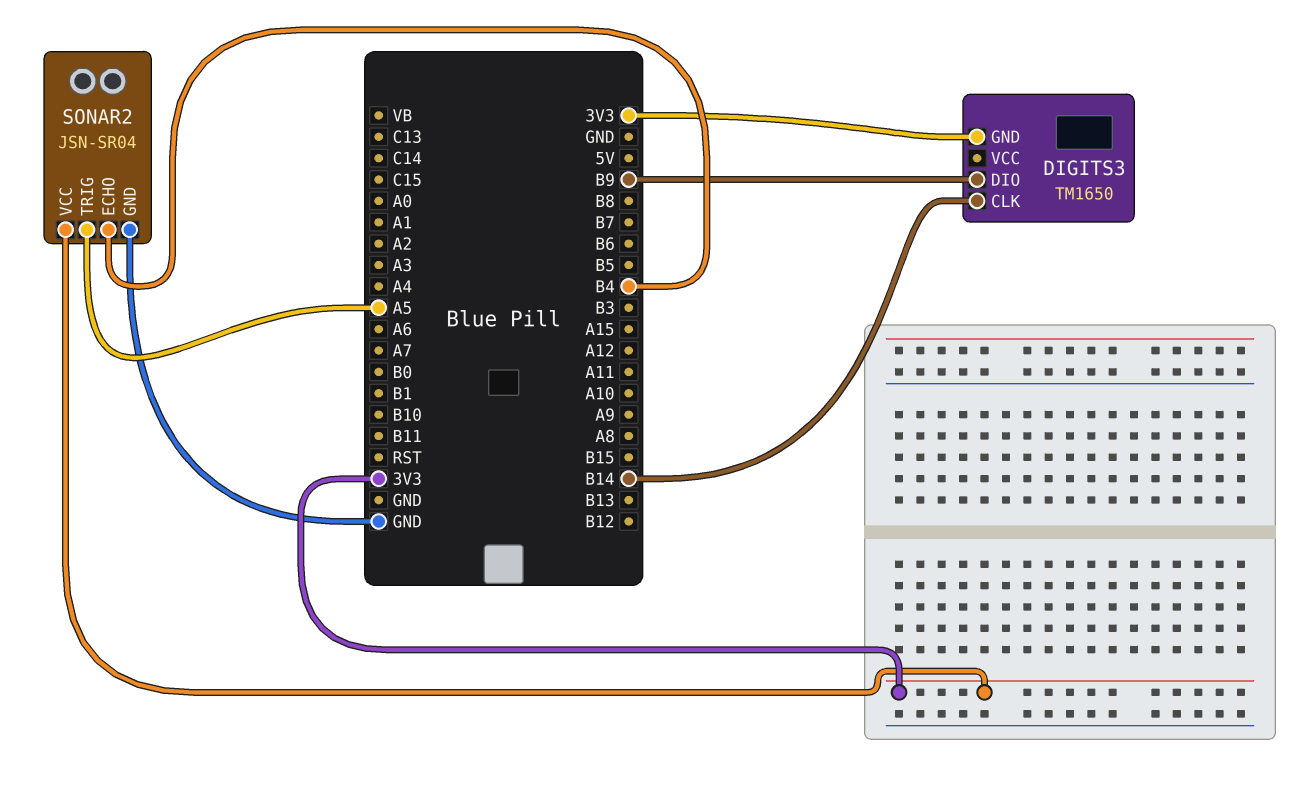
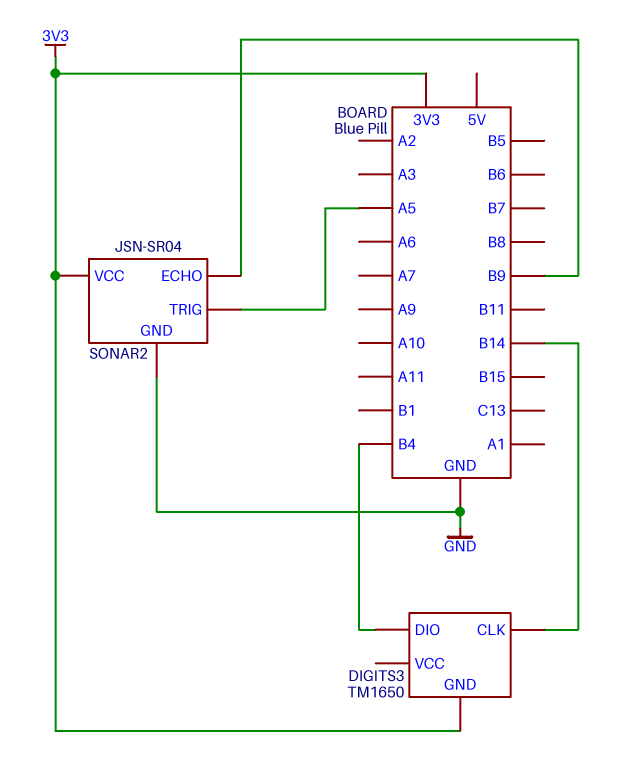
DIGITS3 pin DIO: B9 -> B4
SONAR2 pin ECHO: B4 -> B9

